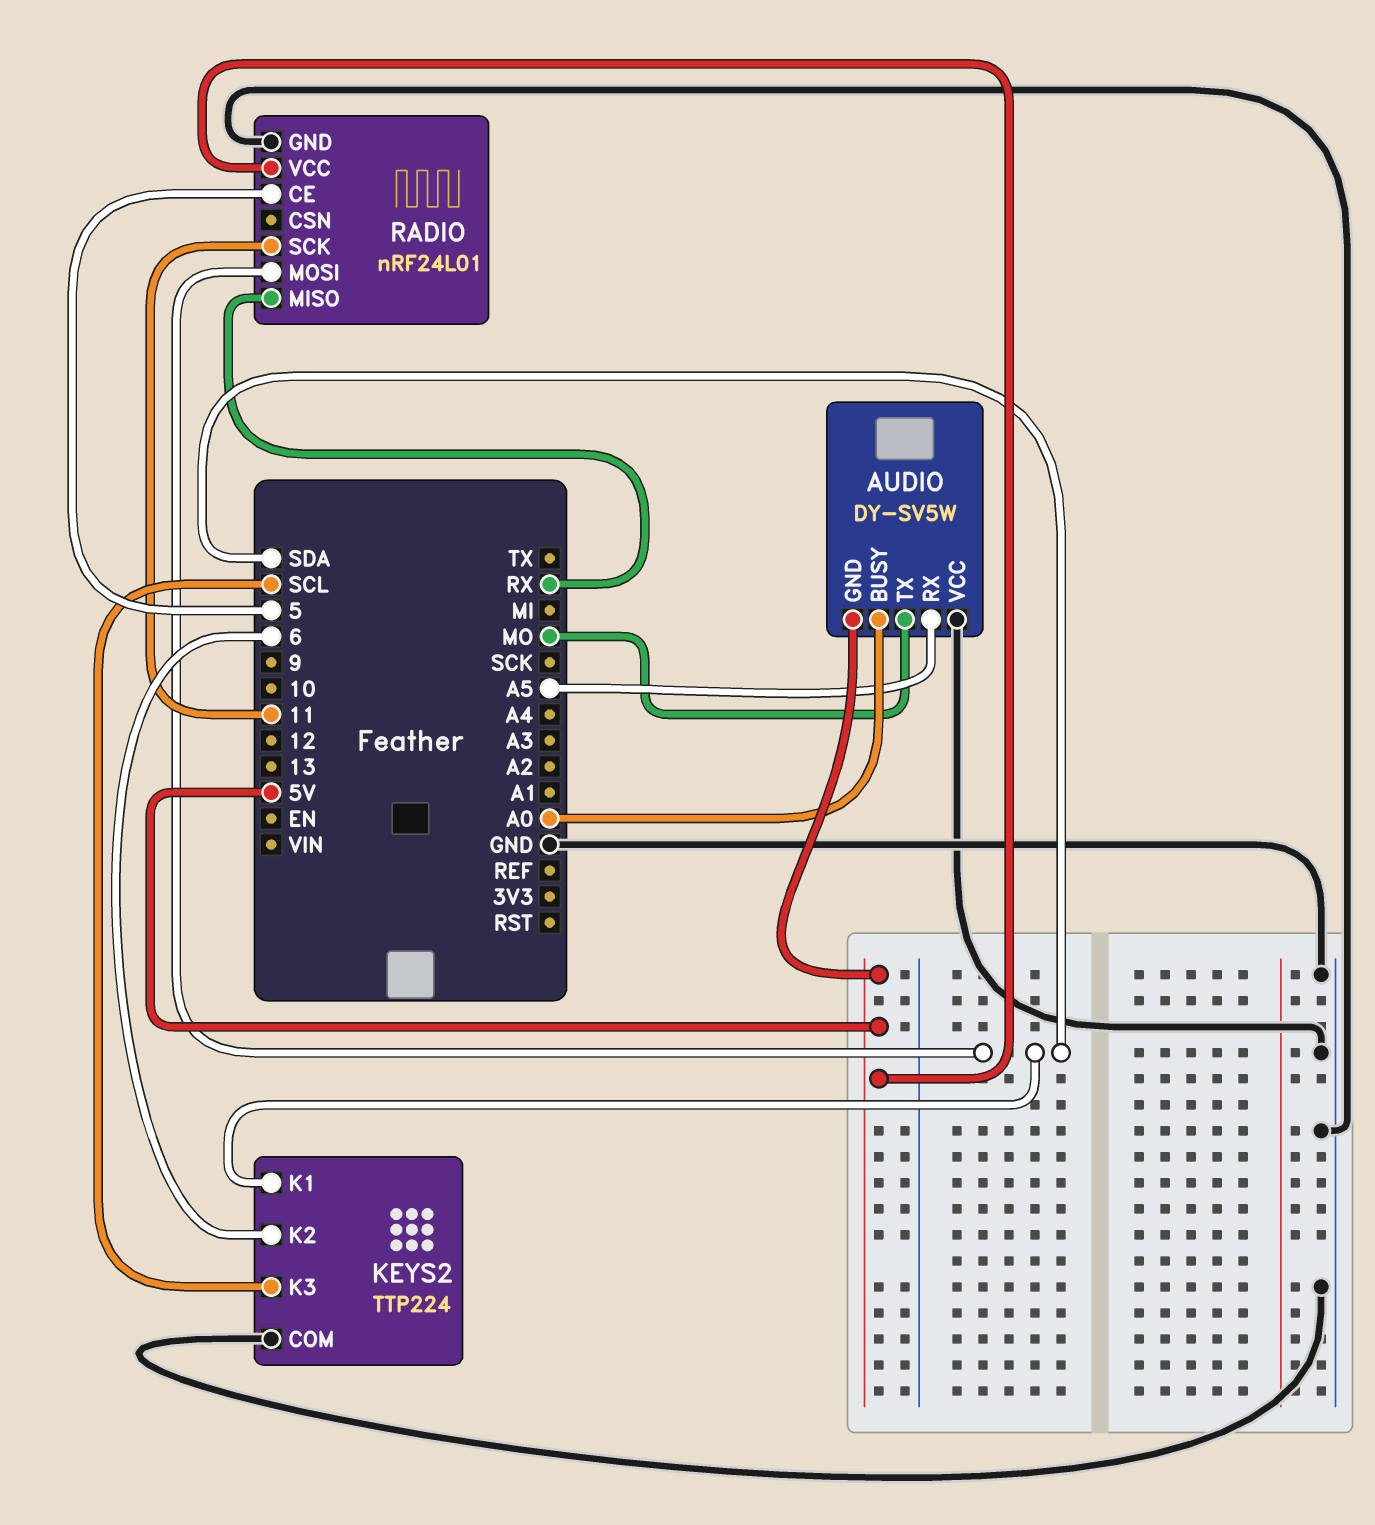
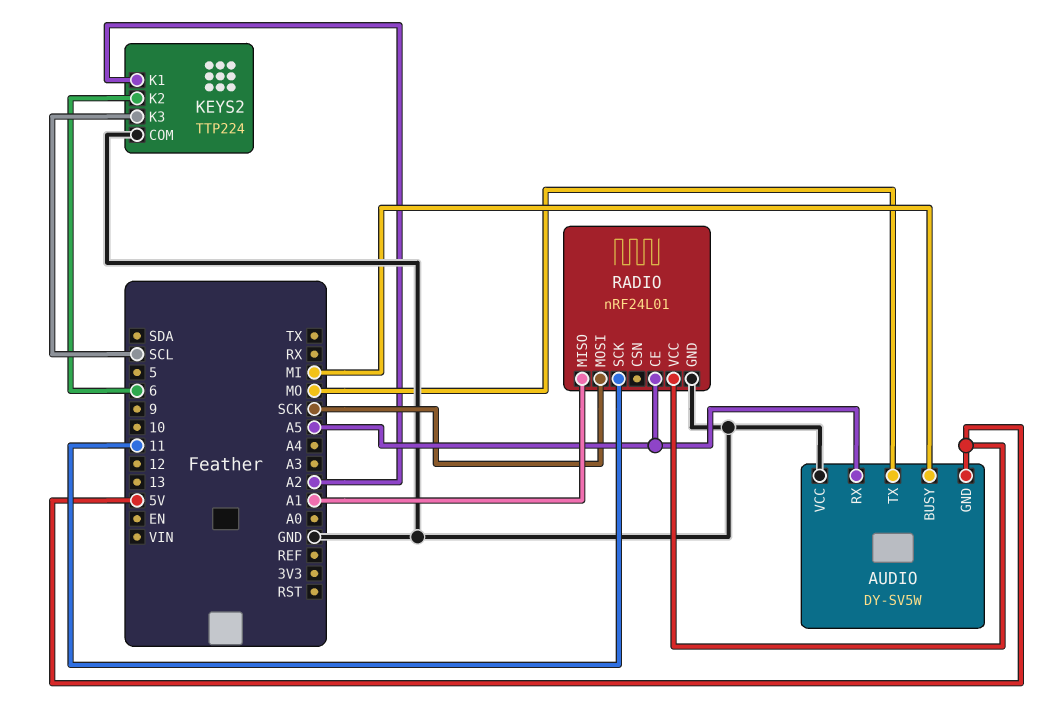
AUDIO pin BUSY: A0 -> MI
KEYS2 pin K1: SDA -> A2
RADIO pin CE: 5 -> A5
RADIO pin MISO: RX -> A1
RADIO pin MOSI: SDA -> SCK

